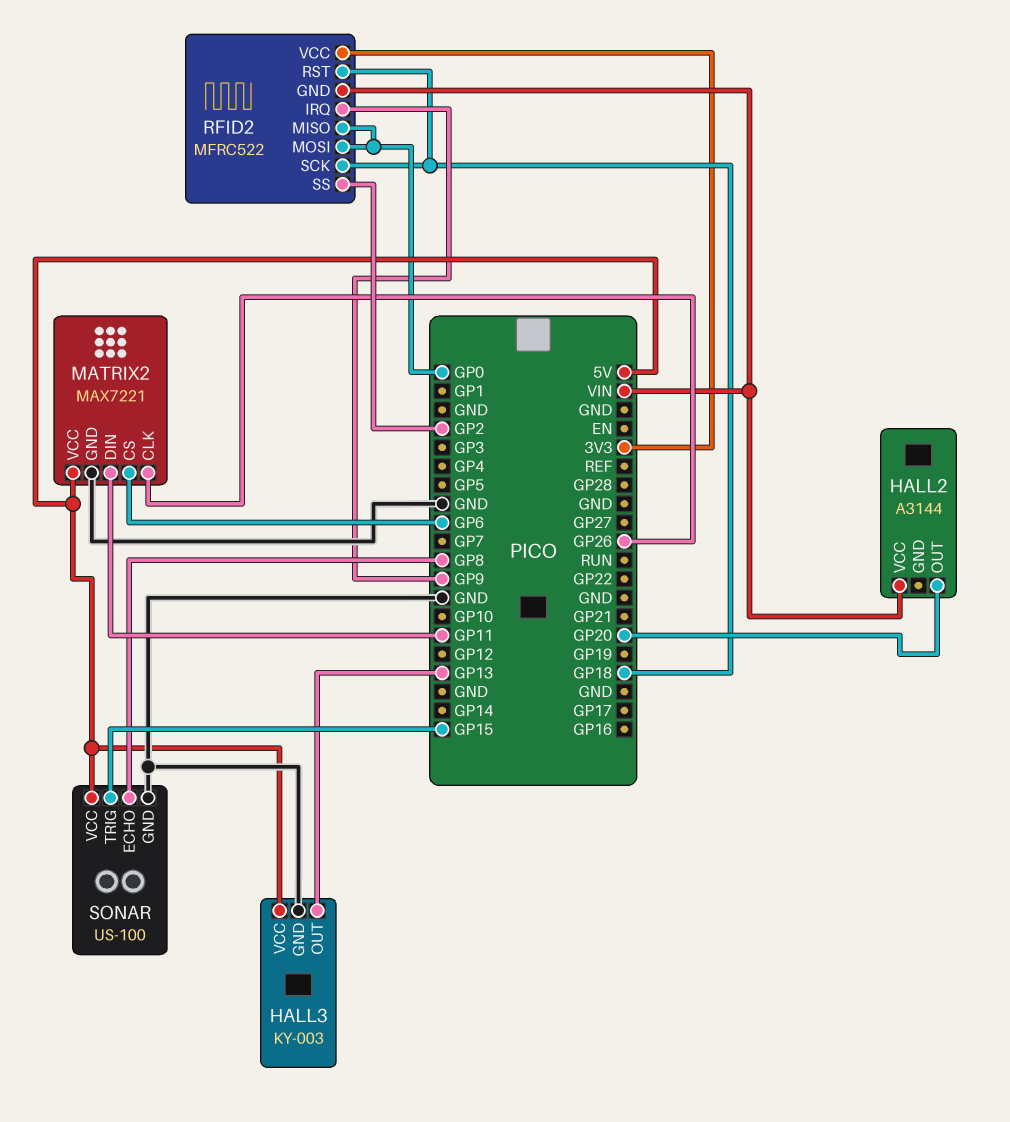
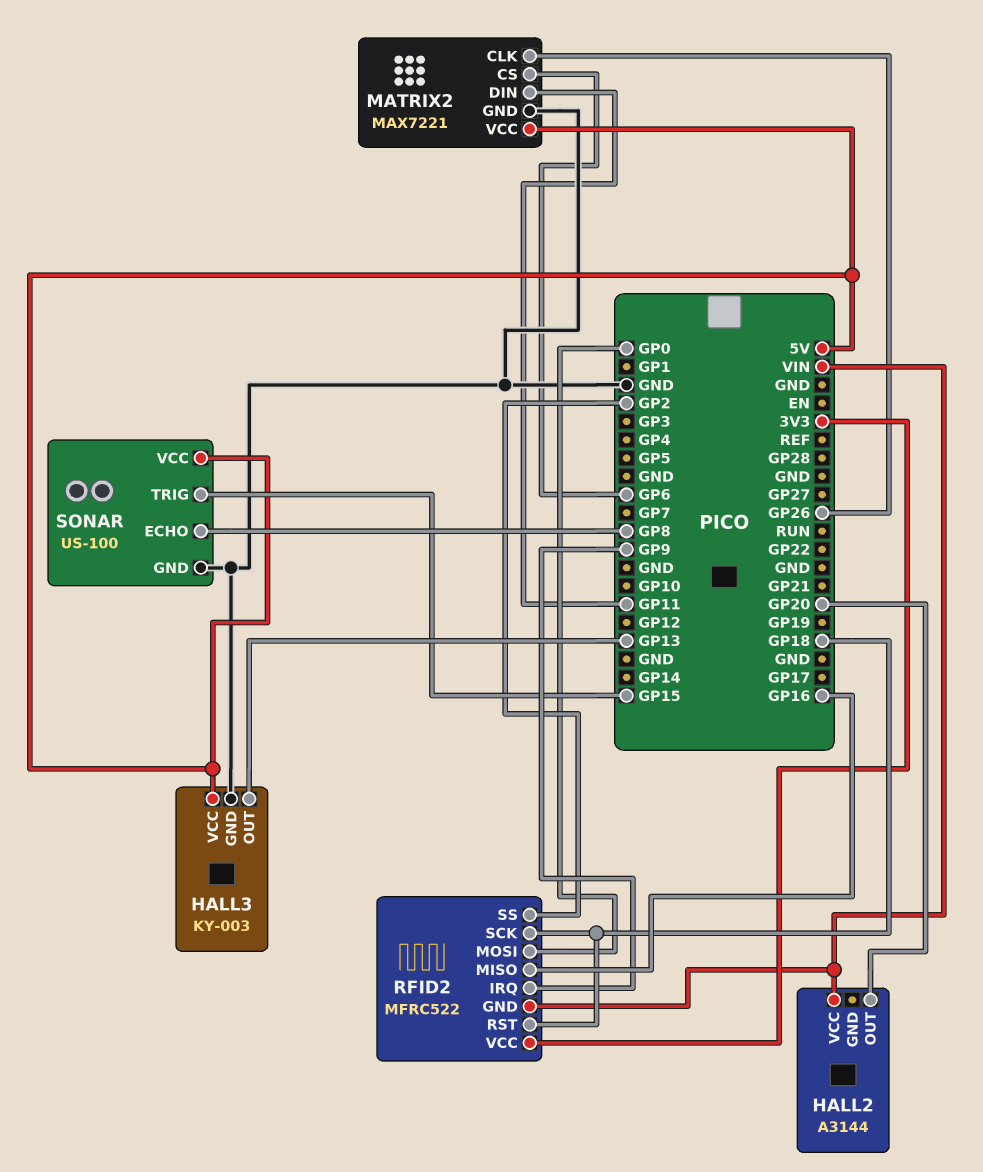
RFID2 pin MISO: GP0 -> GP16

